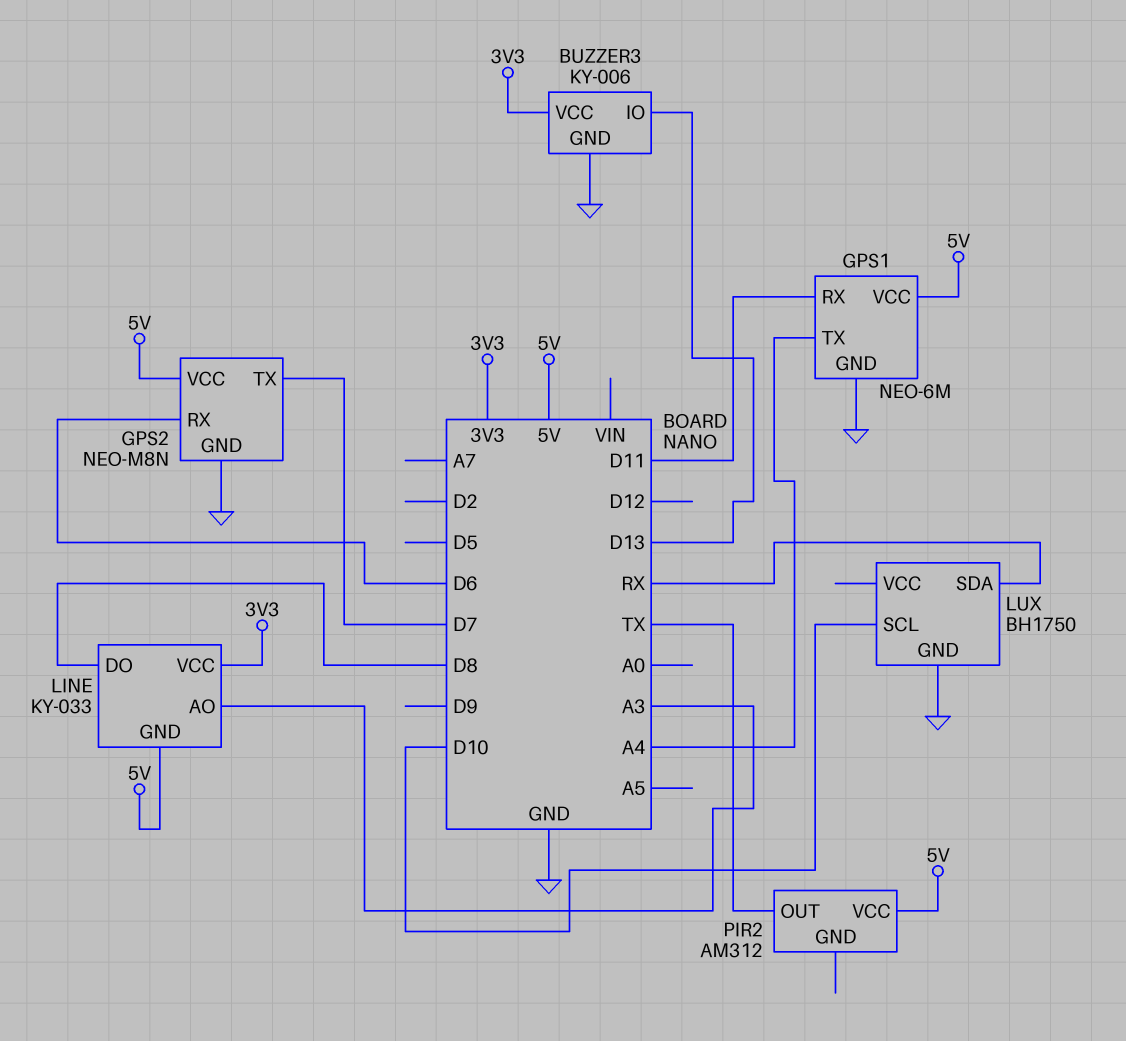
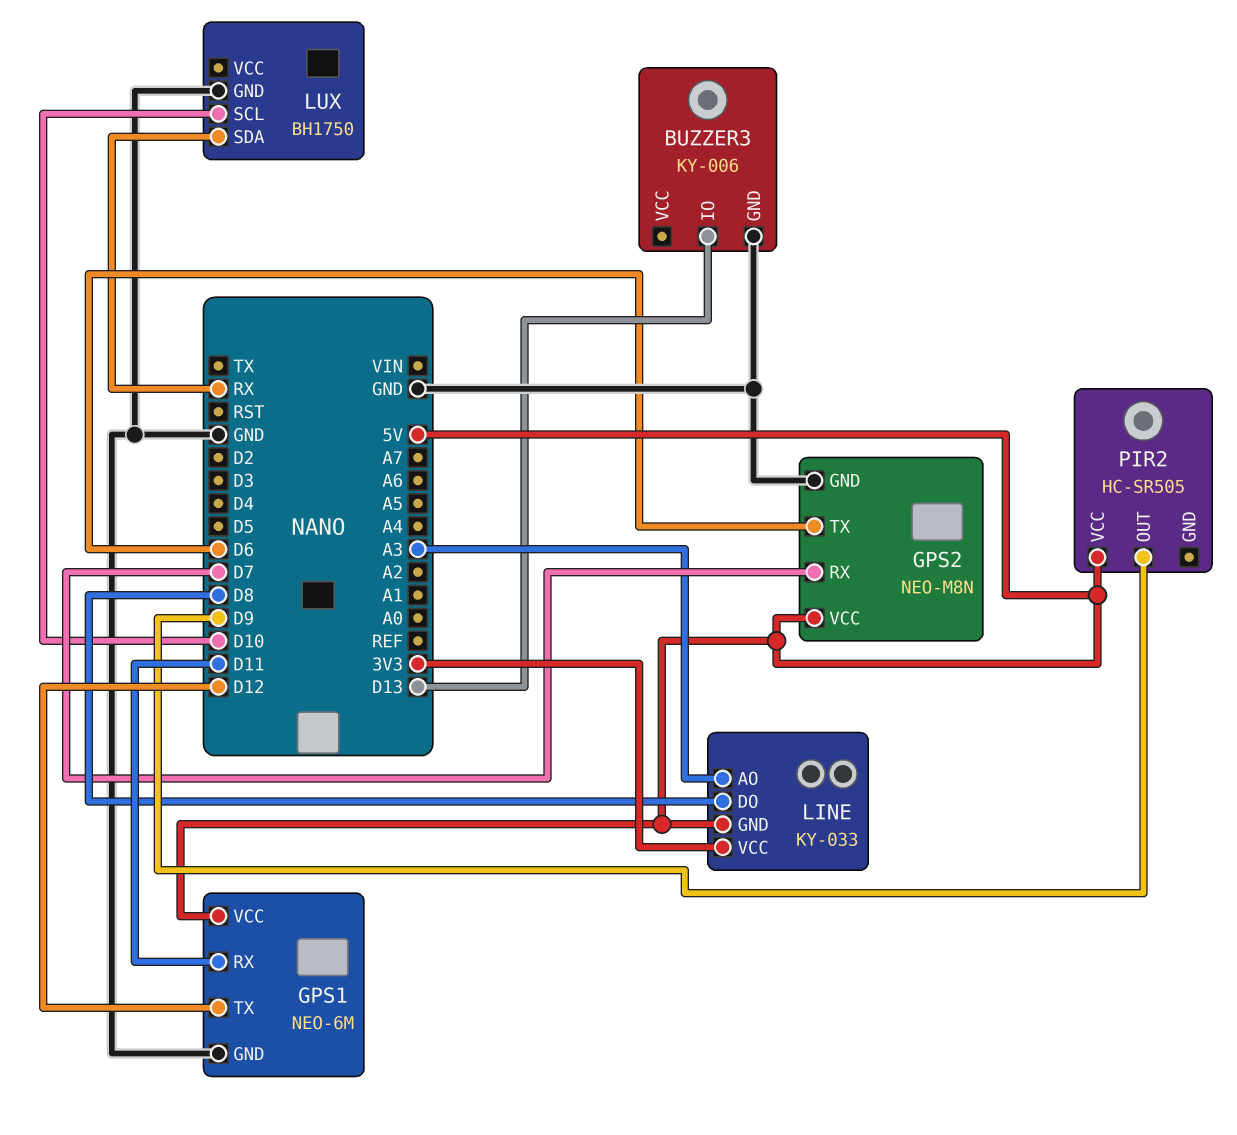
BUZZER3 pin VCC: 3V3 -> none
GPS1 pin TX: A4 -> D12
GPS2 pin RX: D6 -> D7
GPS2 pin TX: D7 -> D6
PIR2: AM312 -> HC-SR505
PIR2 pin OUT: TX -> D9

